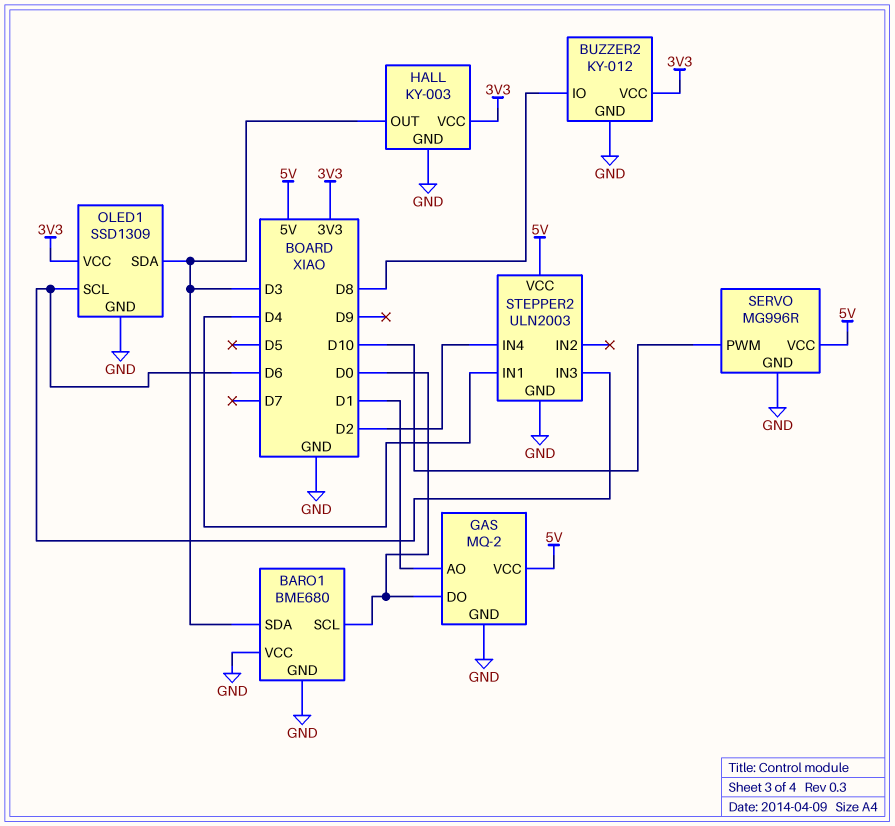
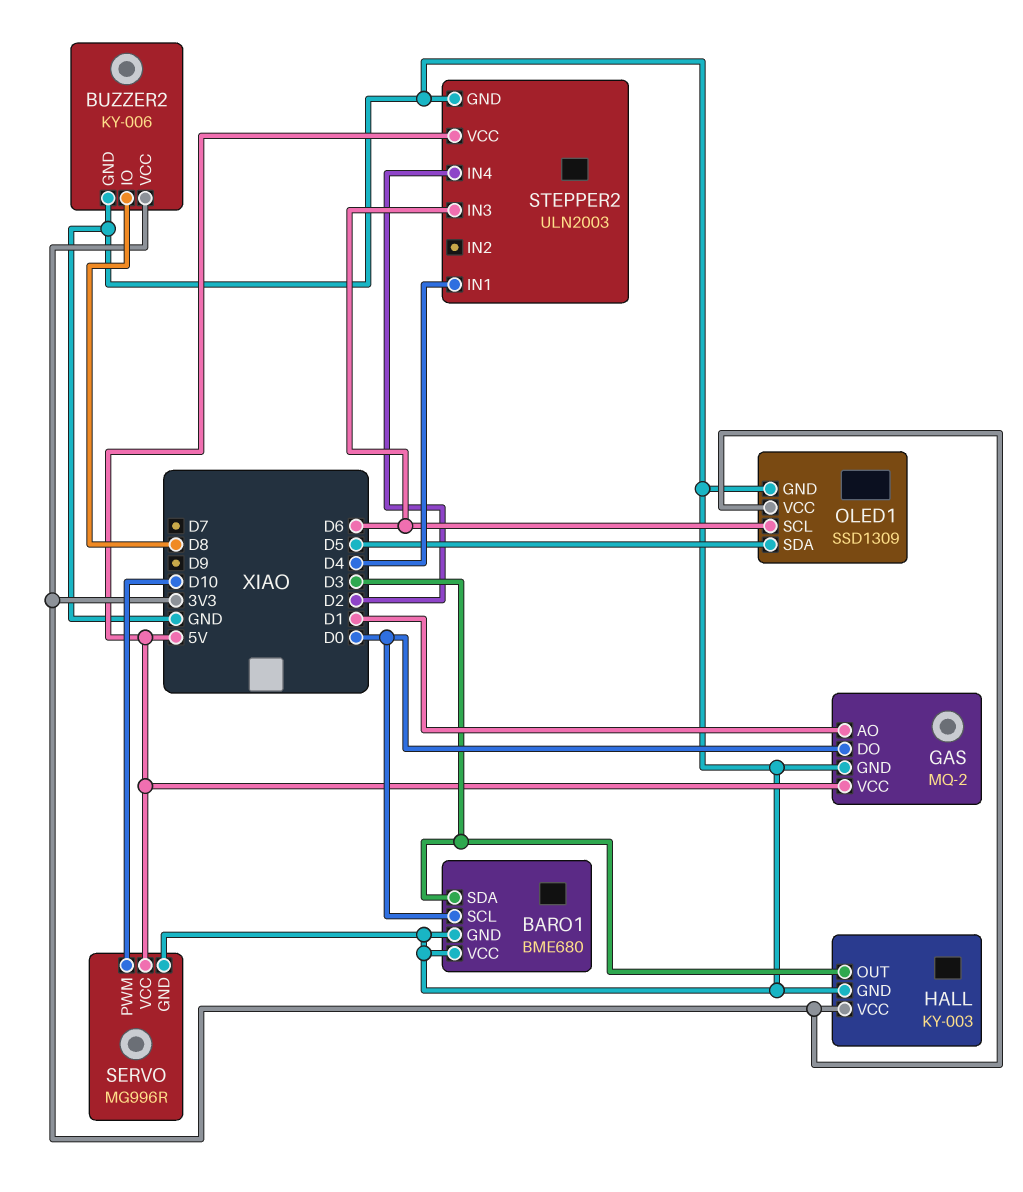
BUZZER2: KY-012 -> KY-006
OLED1 pin SDA: D3 -> D5

